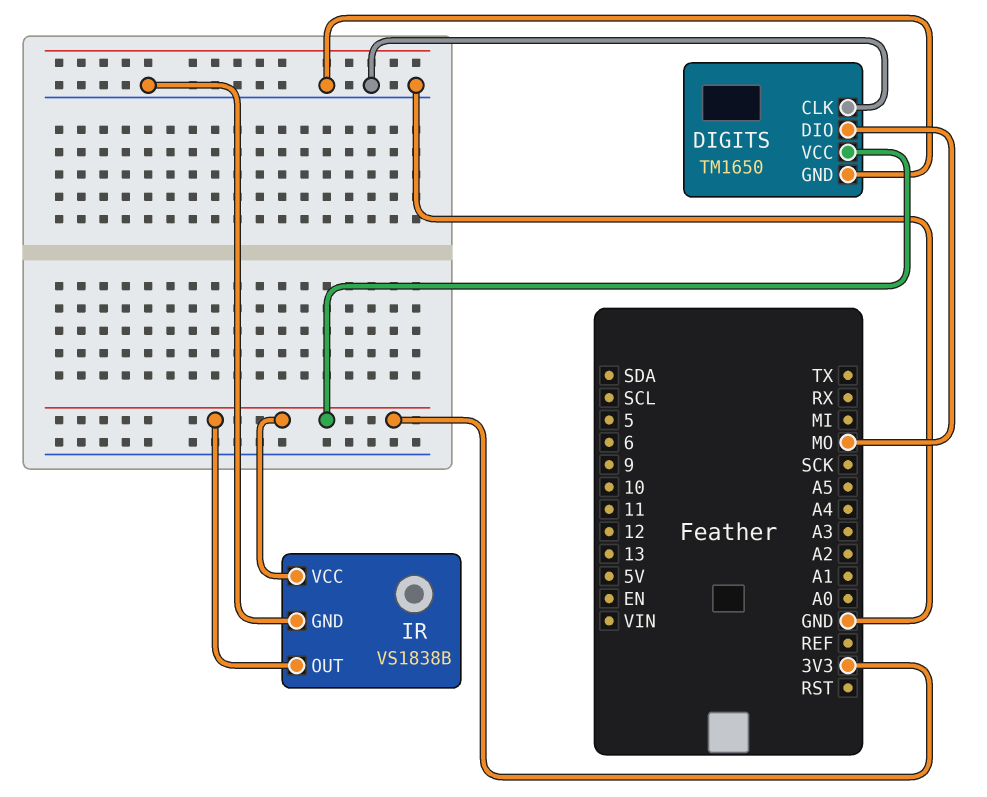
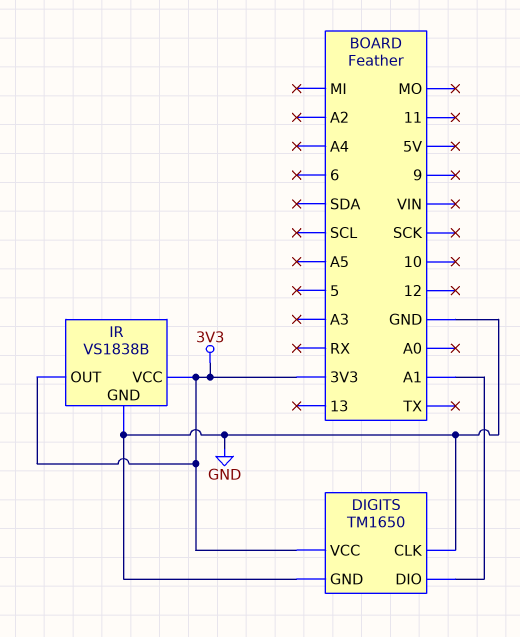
DIGITS pin DIO: MO -> A1

